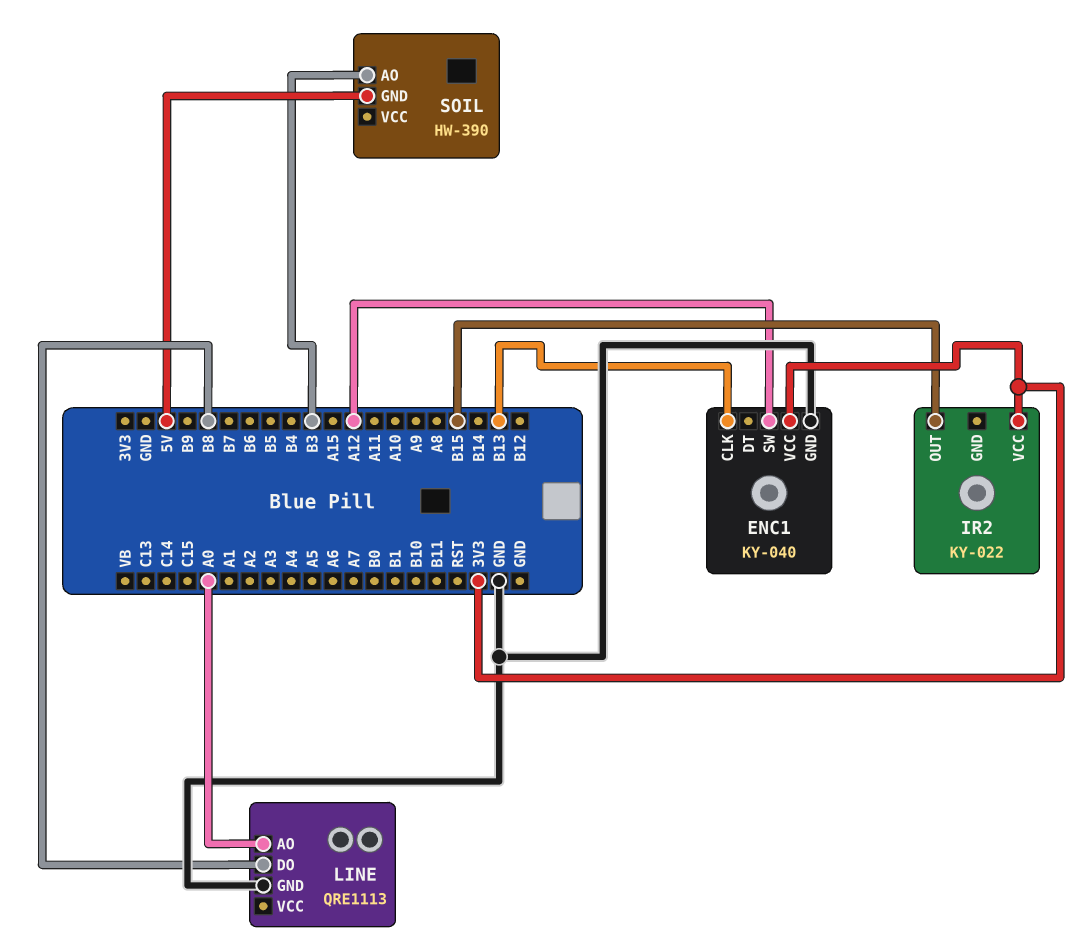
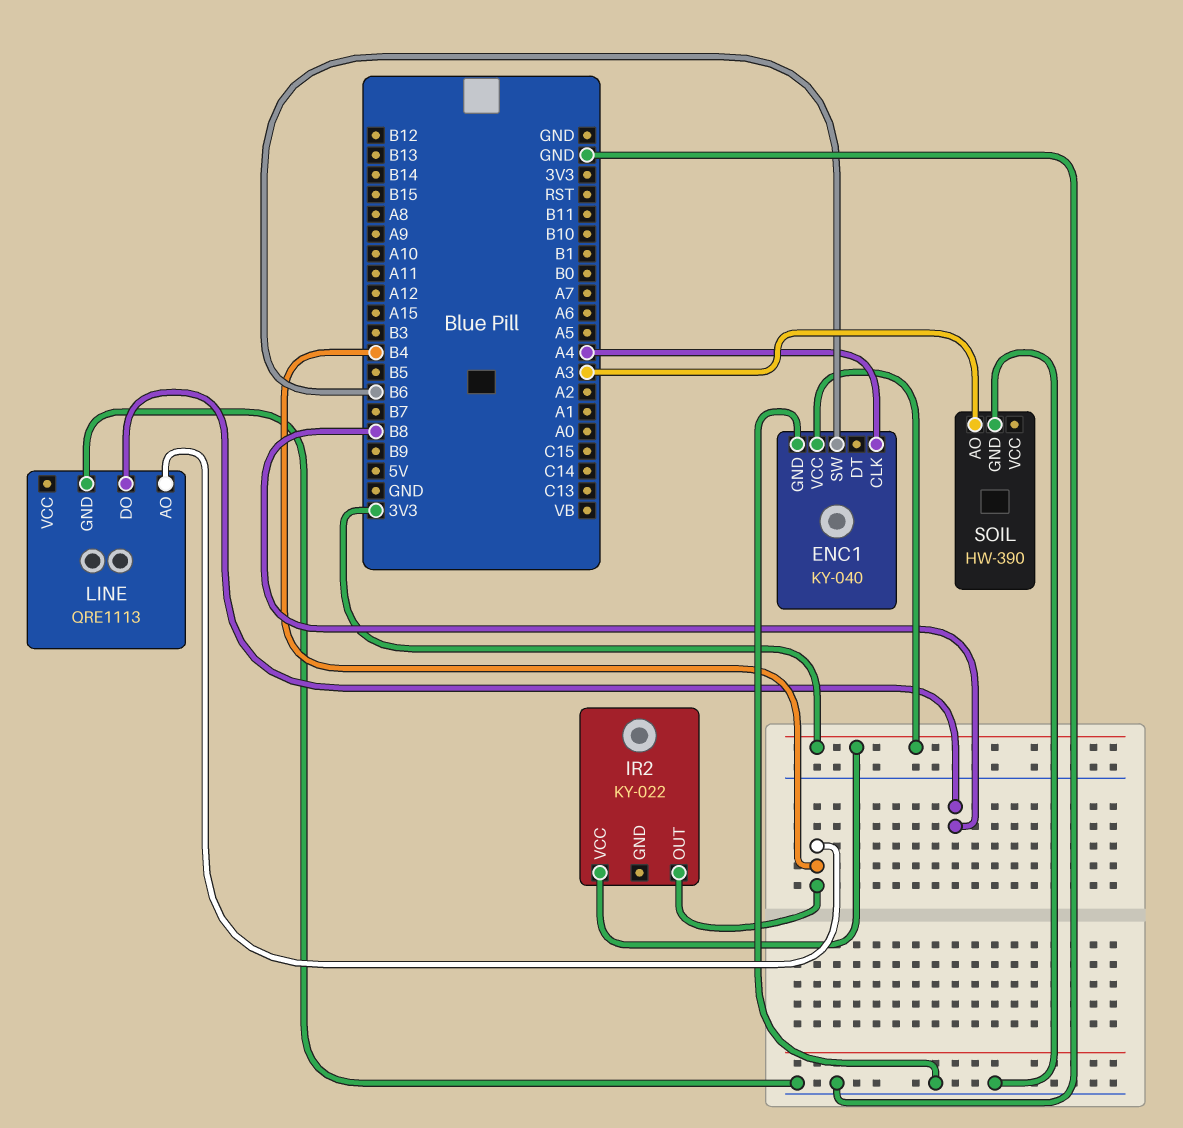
ENC1 pin CLK: B13 -> A4
ENC1 pin SW: A12 -> B6
IR2 pin OUT: B15 -> B4
LINE pin AO: A0 -> B4
SOIL pin AO: B3 -> A3
SOIL pin GND: 5V -> GND

